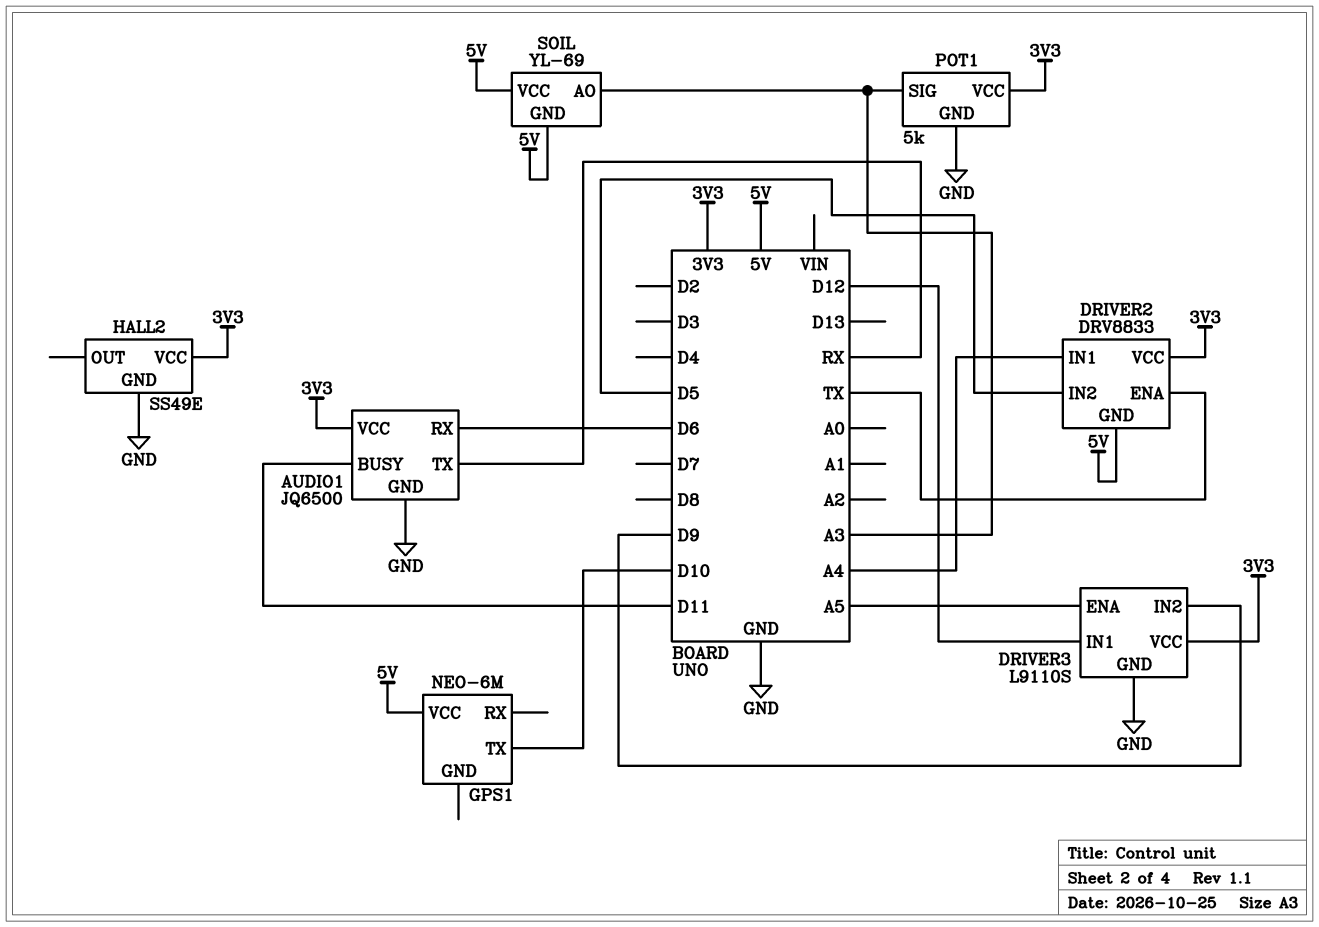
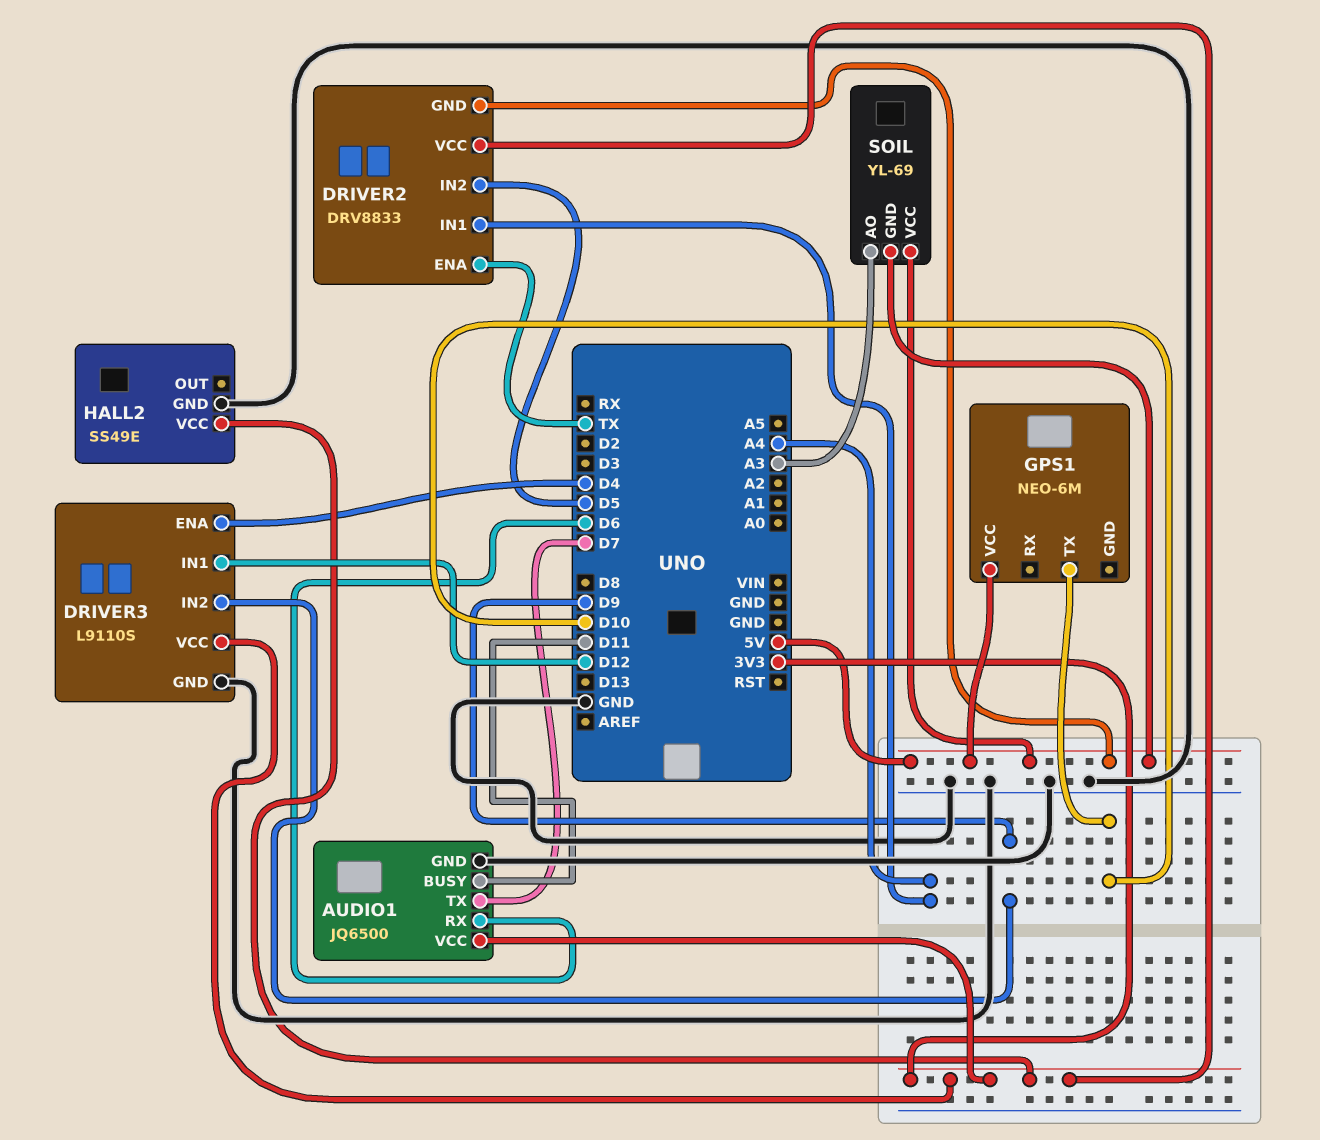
AUDIO1 pin TX: RX -> D7
DRIVER3 pin ENA: A5 -> D4
POT1: 5k -> none
POT1 pin GND: GND -> none
POT1 pin SIG: A3 -> none
POT1 pin VCC: 3V3 -> none

